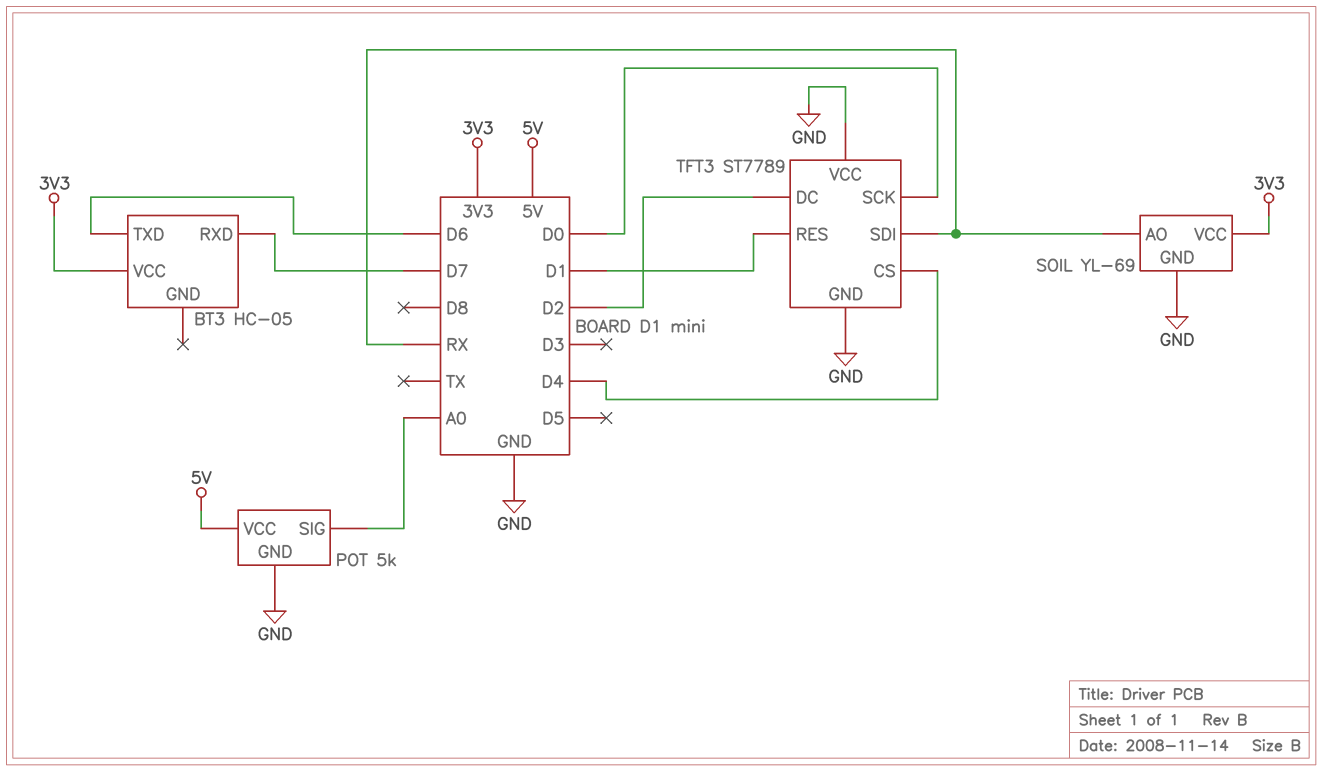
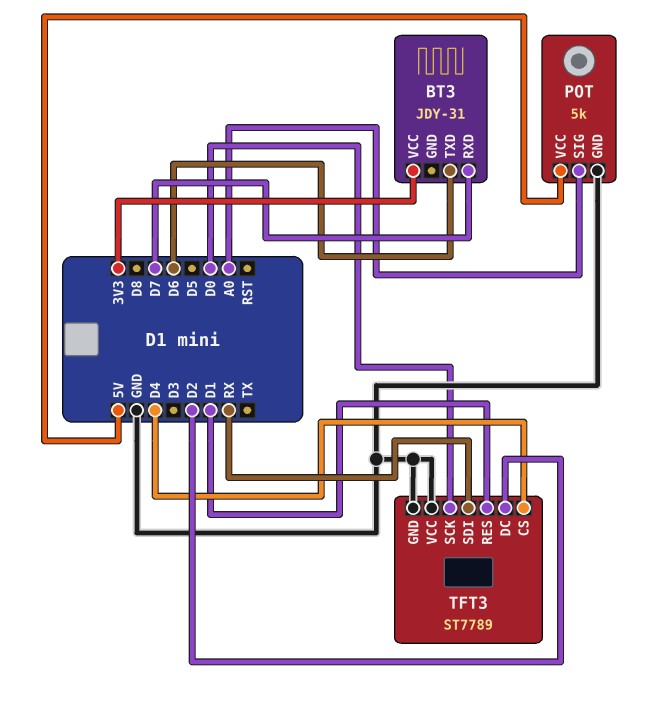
BT3: HC-05 -> JDY-31
SOIL: YL-69 -> none
SOIL pin AO: RX -> none
SOIL pin GND: GND -> none
SOIL pin VCC: 3V3 -> none

